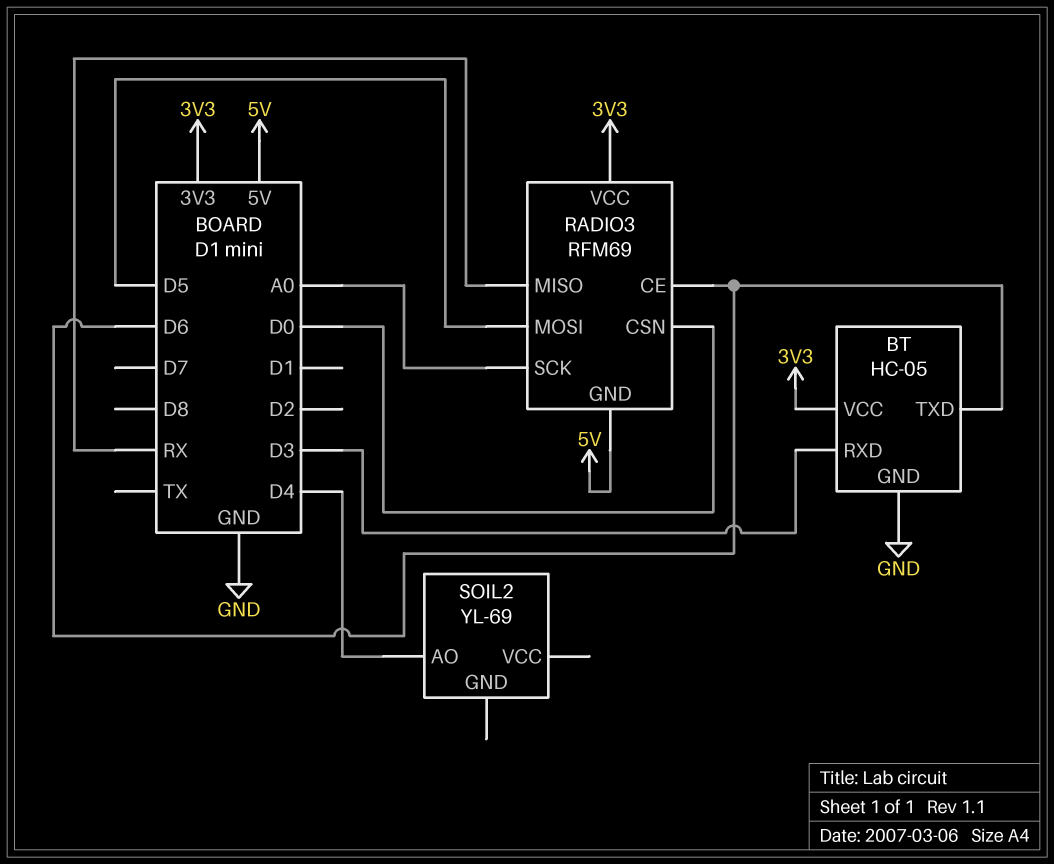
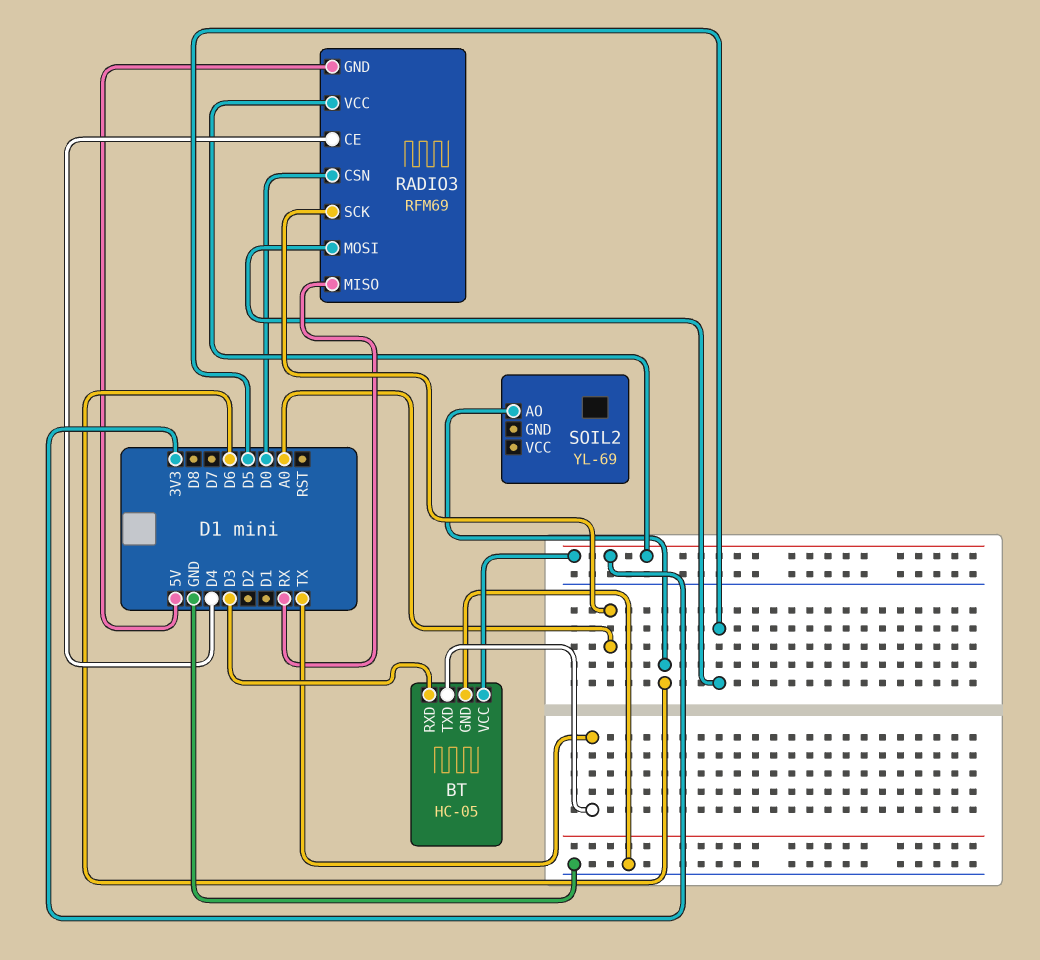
BT pin TXD: D6 -> TX
RADIO3 pin CE: D6 -> D4
SOIL2 pin AO: D4 -> D6

